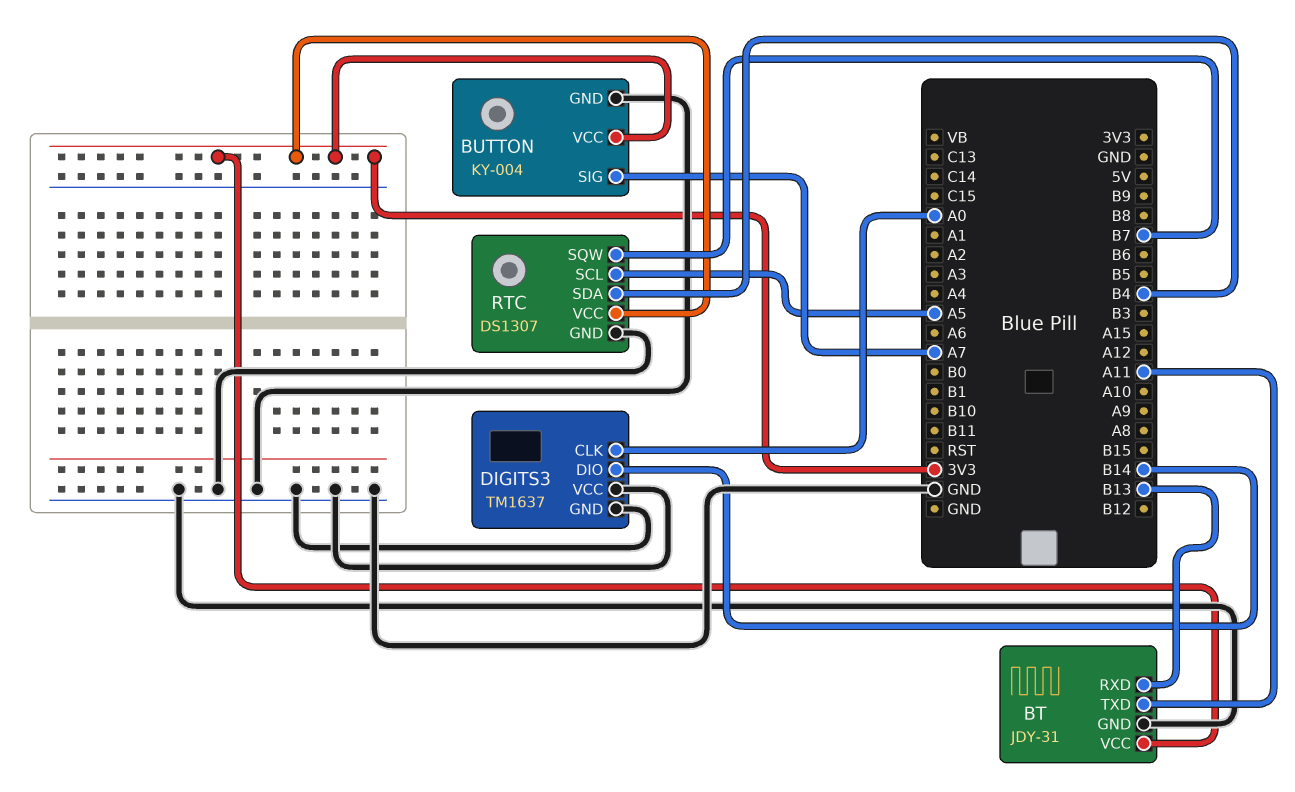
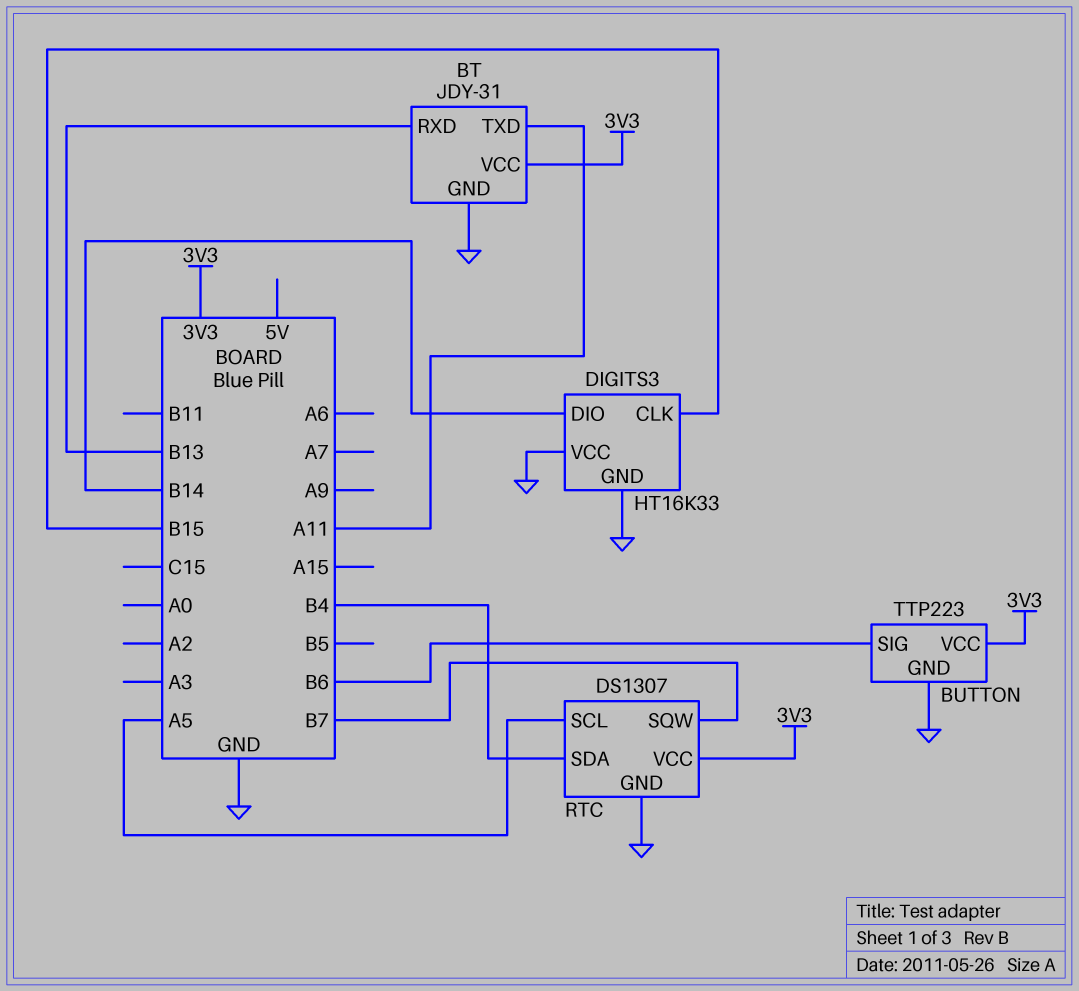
BUTTON: KY-004 -> TTP223
BUTTON pin SIG: A7 -> B6
DIGITS3: TM1637 -> HT16K33
DIGITS3 pin CLK: A0 -> B15

